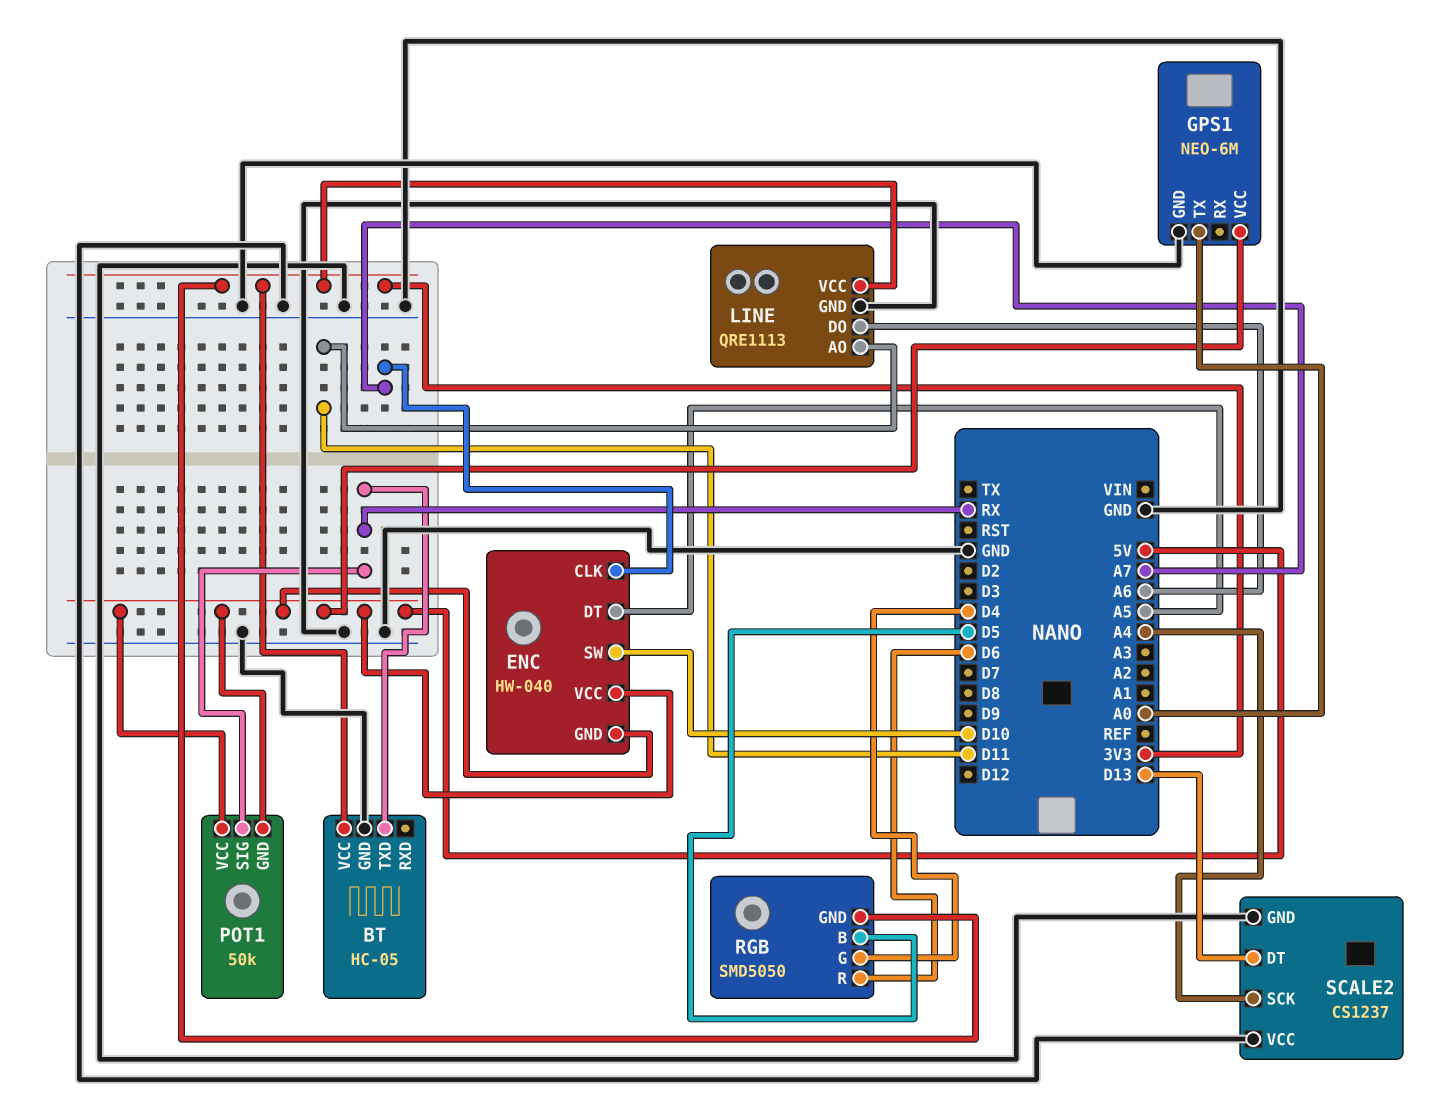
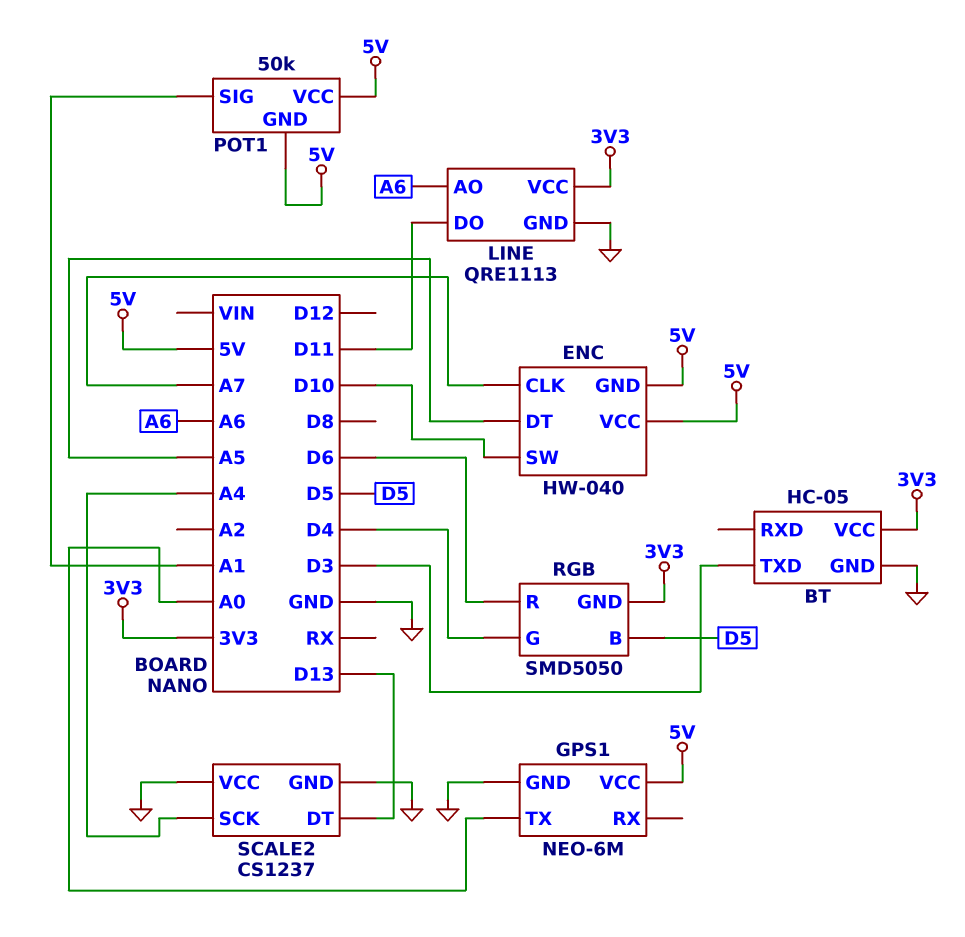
BT pin TXD: RX -> D3
LINE pin AO: D11 -> A6
LINE pin DO: A6 -> D11
POT1 pin SIG: RX -> A1

